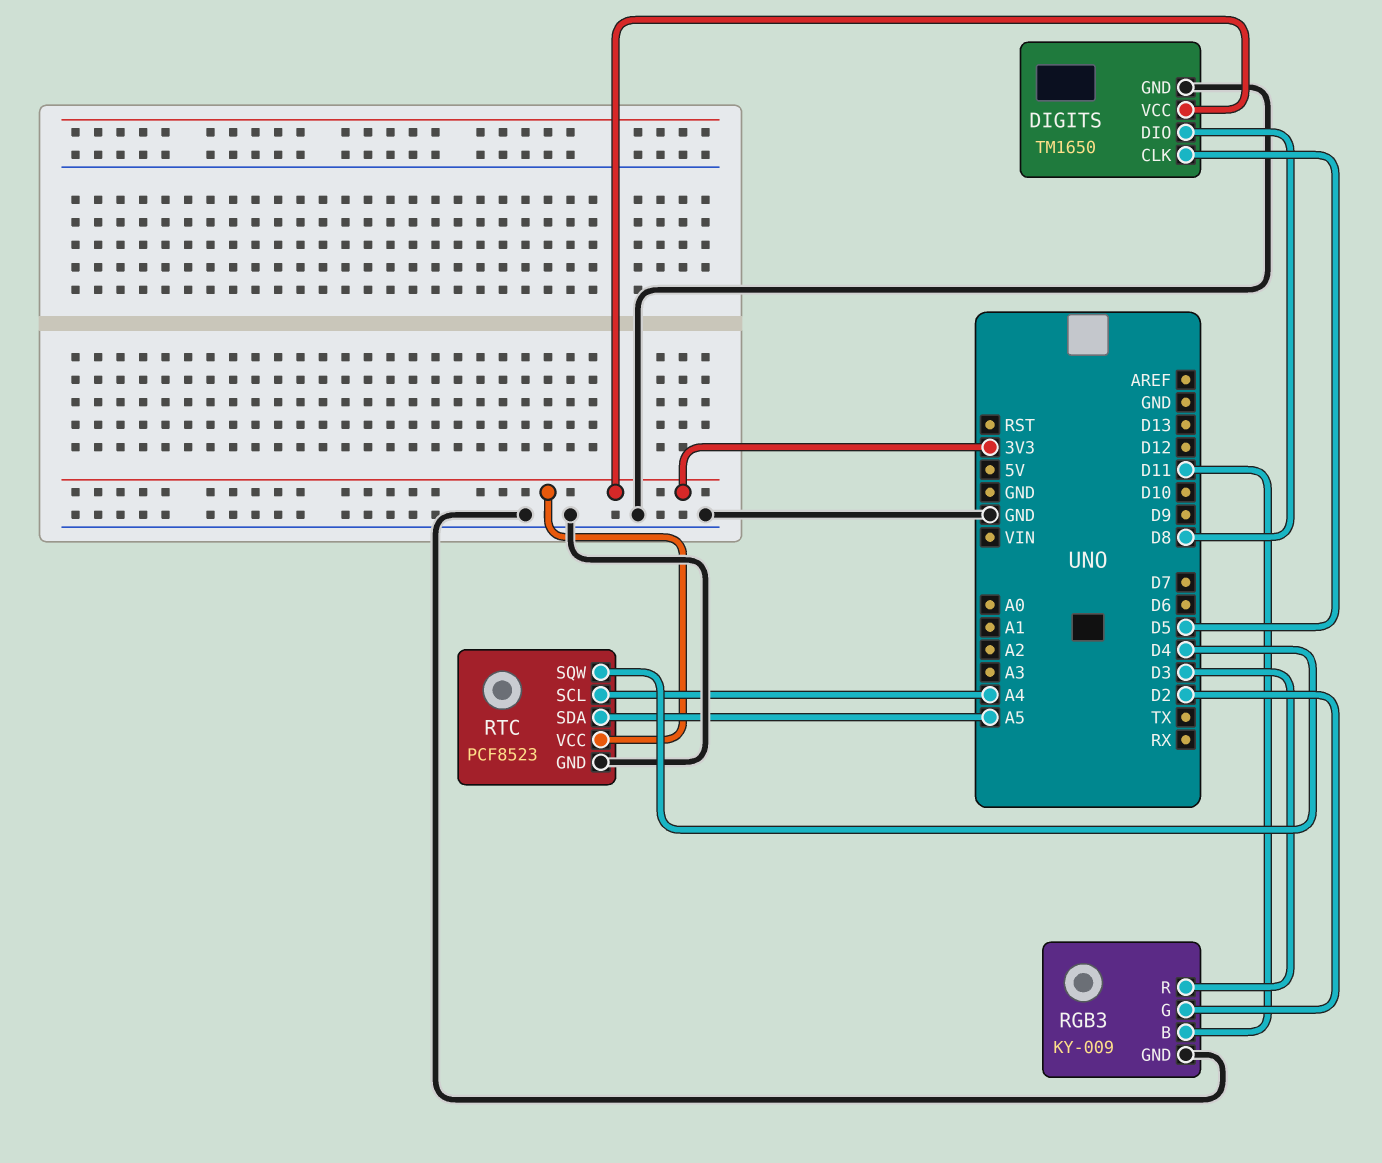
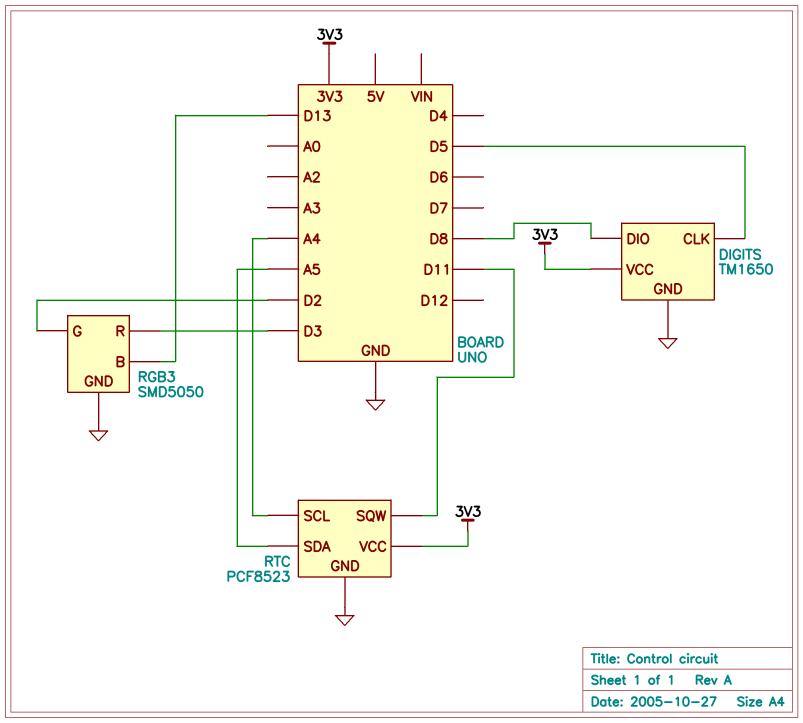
RGB3: KY-009 -> SMD5050
RGB3 pin B: D11 -> D13
RTC pin SQW: D4 -> D11

